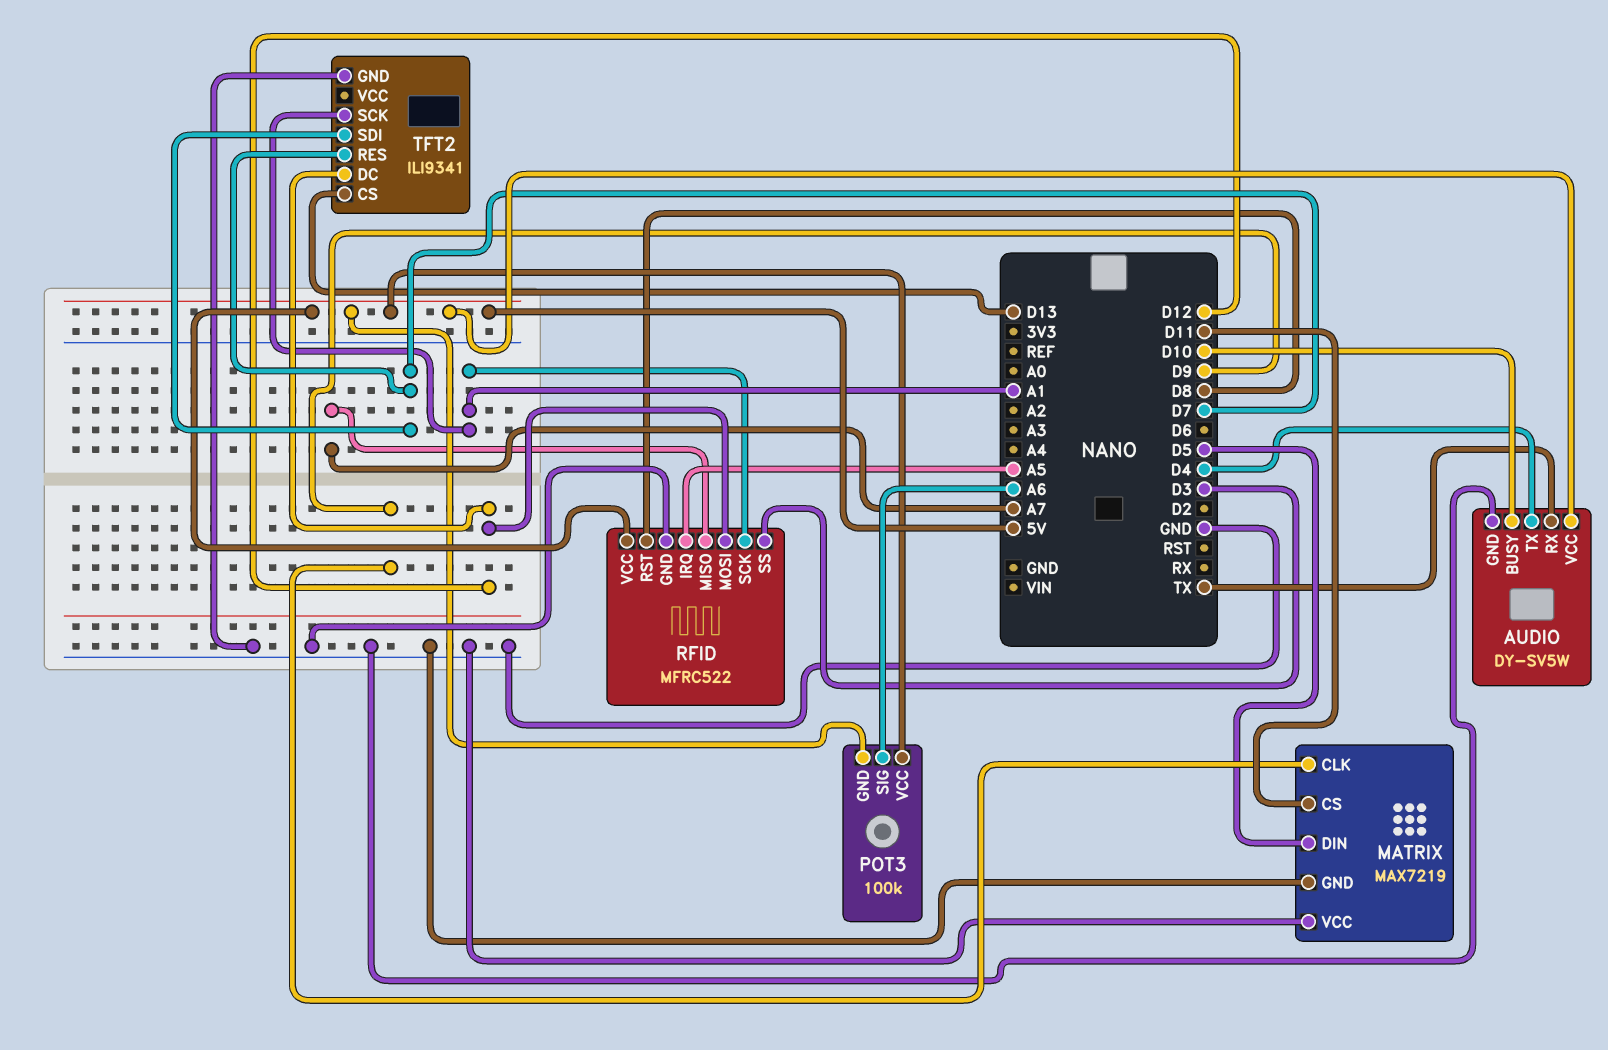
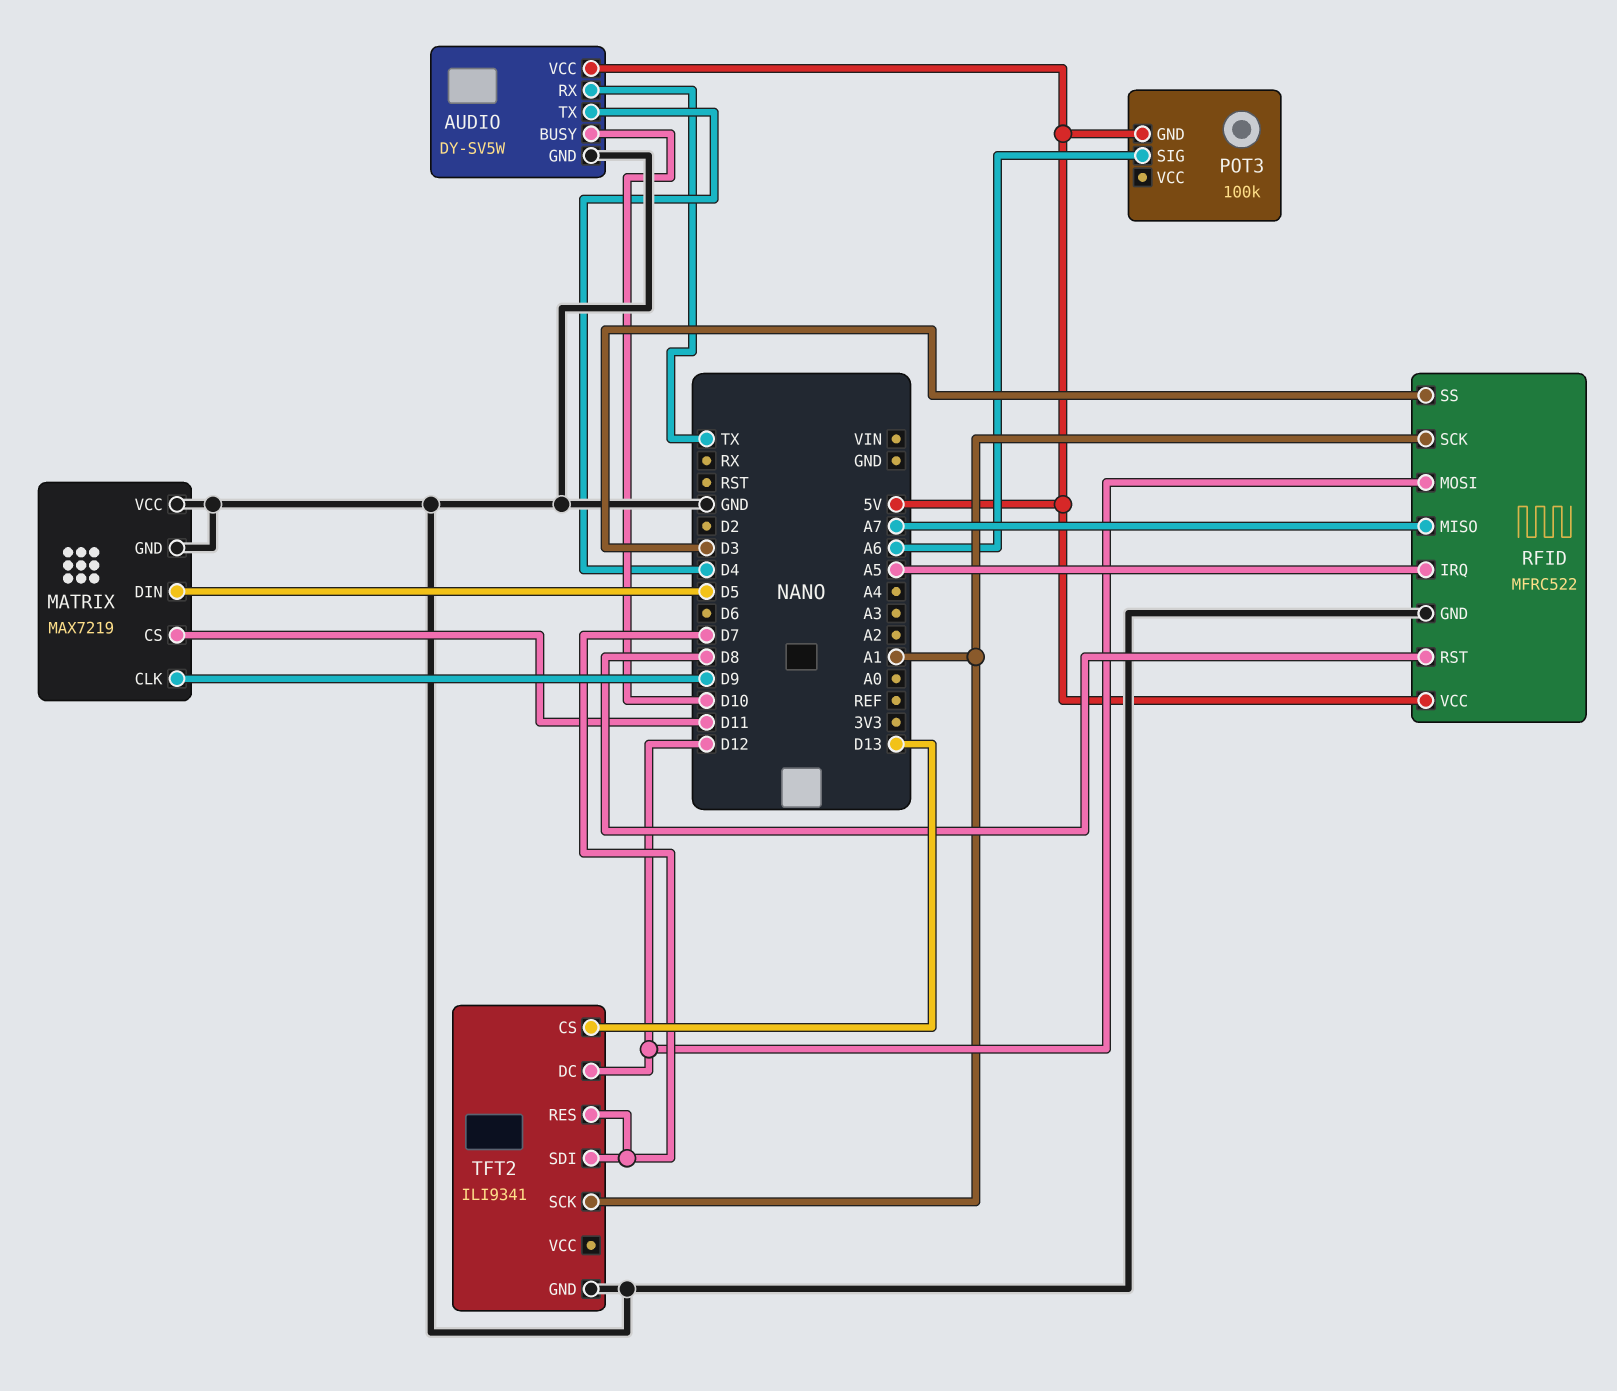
POT3 pin VCC: 5V -> none

